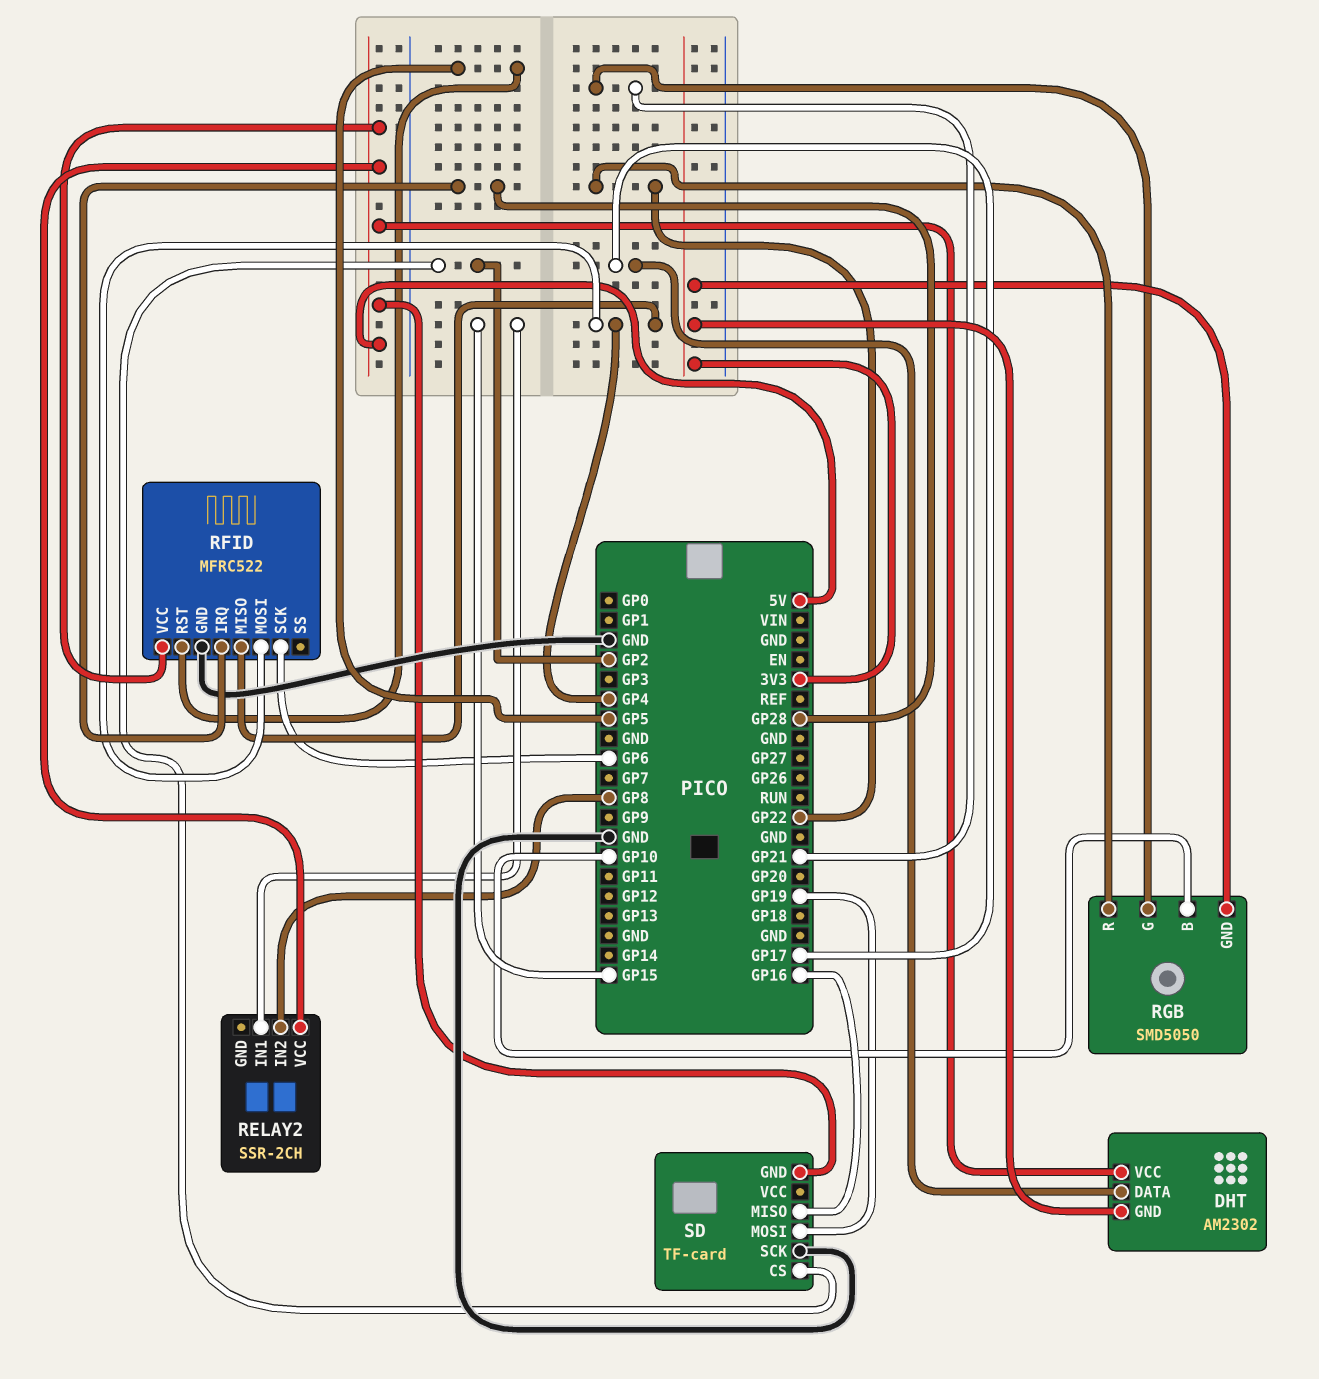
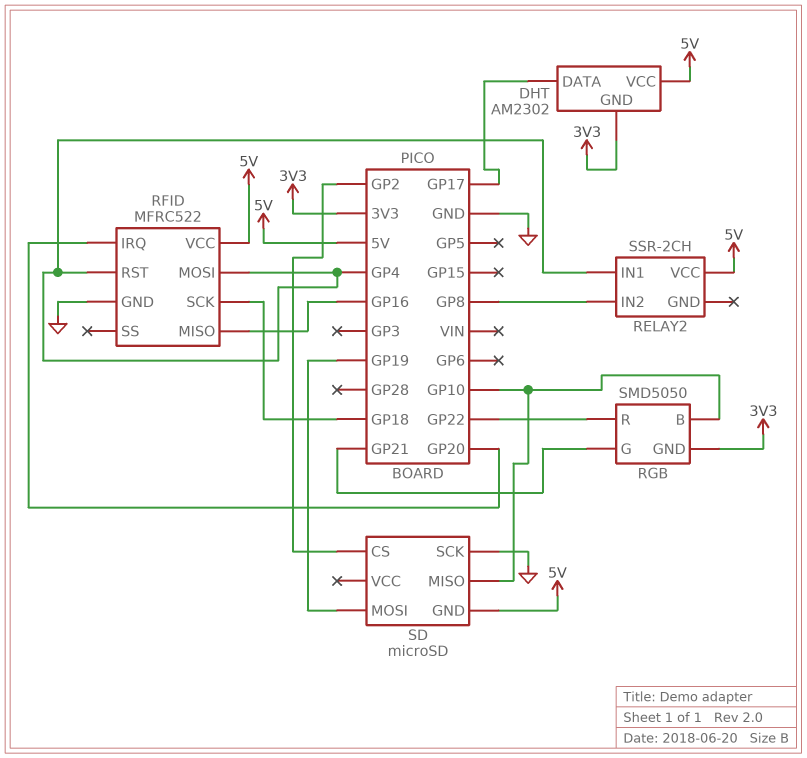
RELAY2 pin IN1: GP15 -> GP4
RFID pin IRQ: GP28 -> GP20
RFID pin MISO: GP4 -> GP16
RFID pin RST: GP5 -> GP4
RFID pin SCK: GP6 -> GP18
SD: TF-card -> microSD
SD pin MISO: GP16 -> GP10

